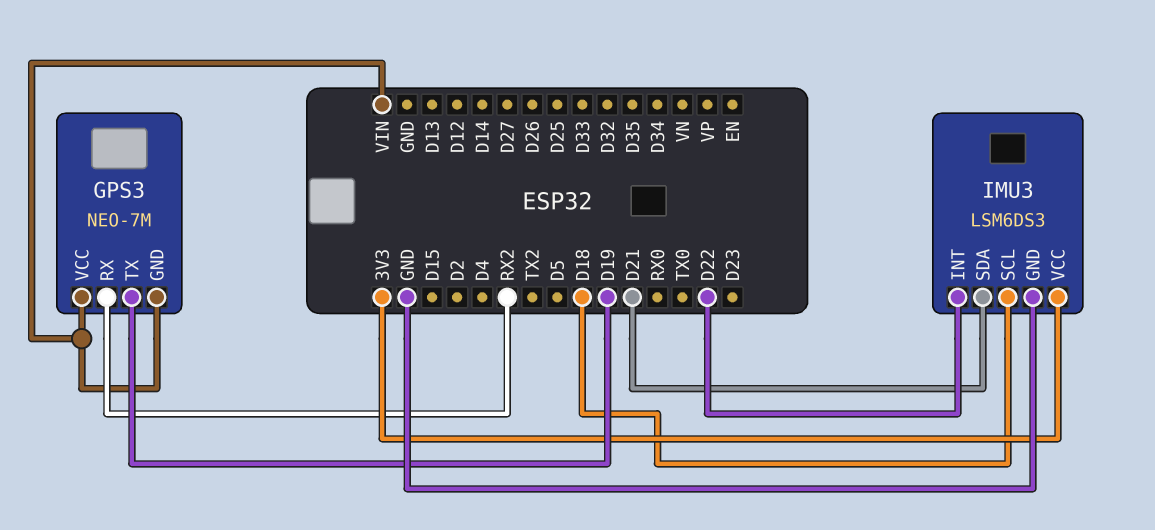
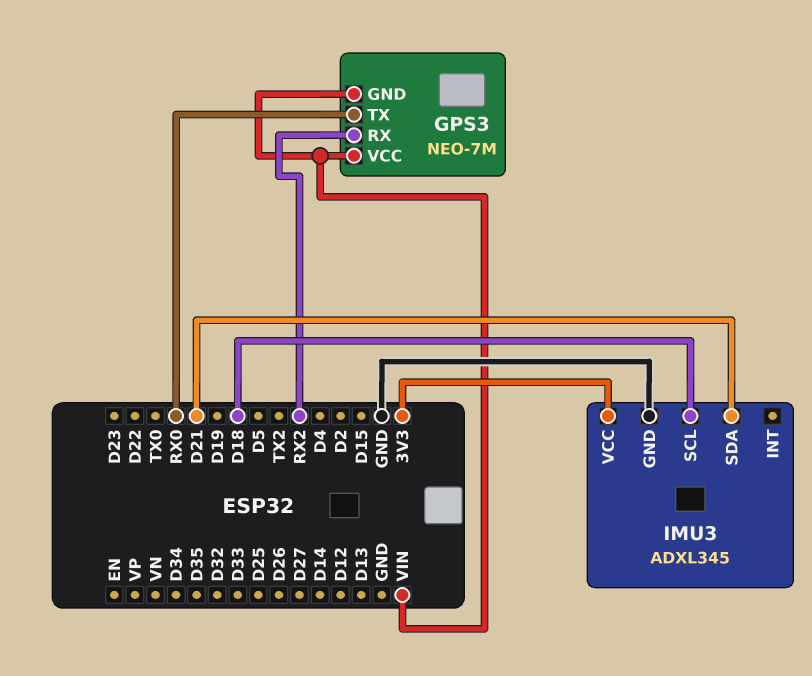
GPS3 pin TX: D19 -> RX0
IMU3: LSM6DS3 -> ADXL345
IMU3 pin INT: D22 -> none

